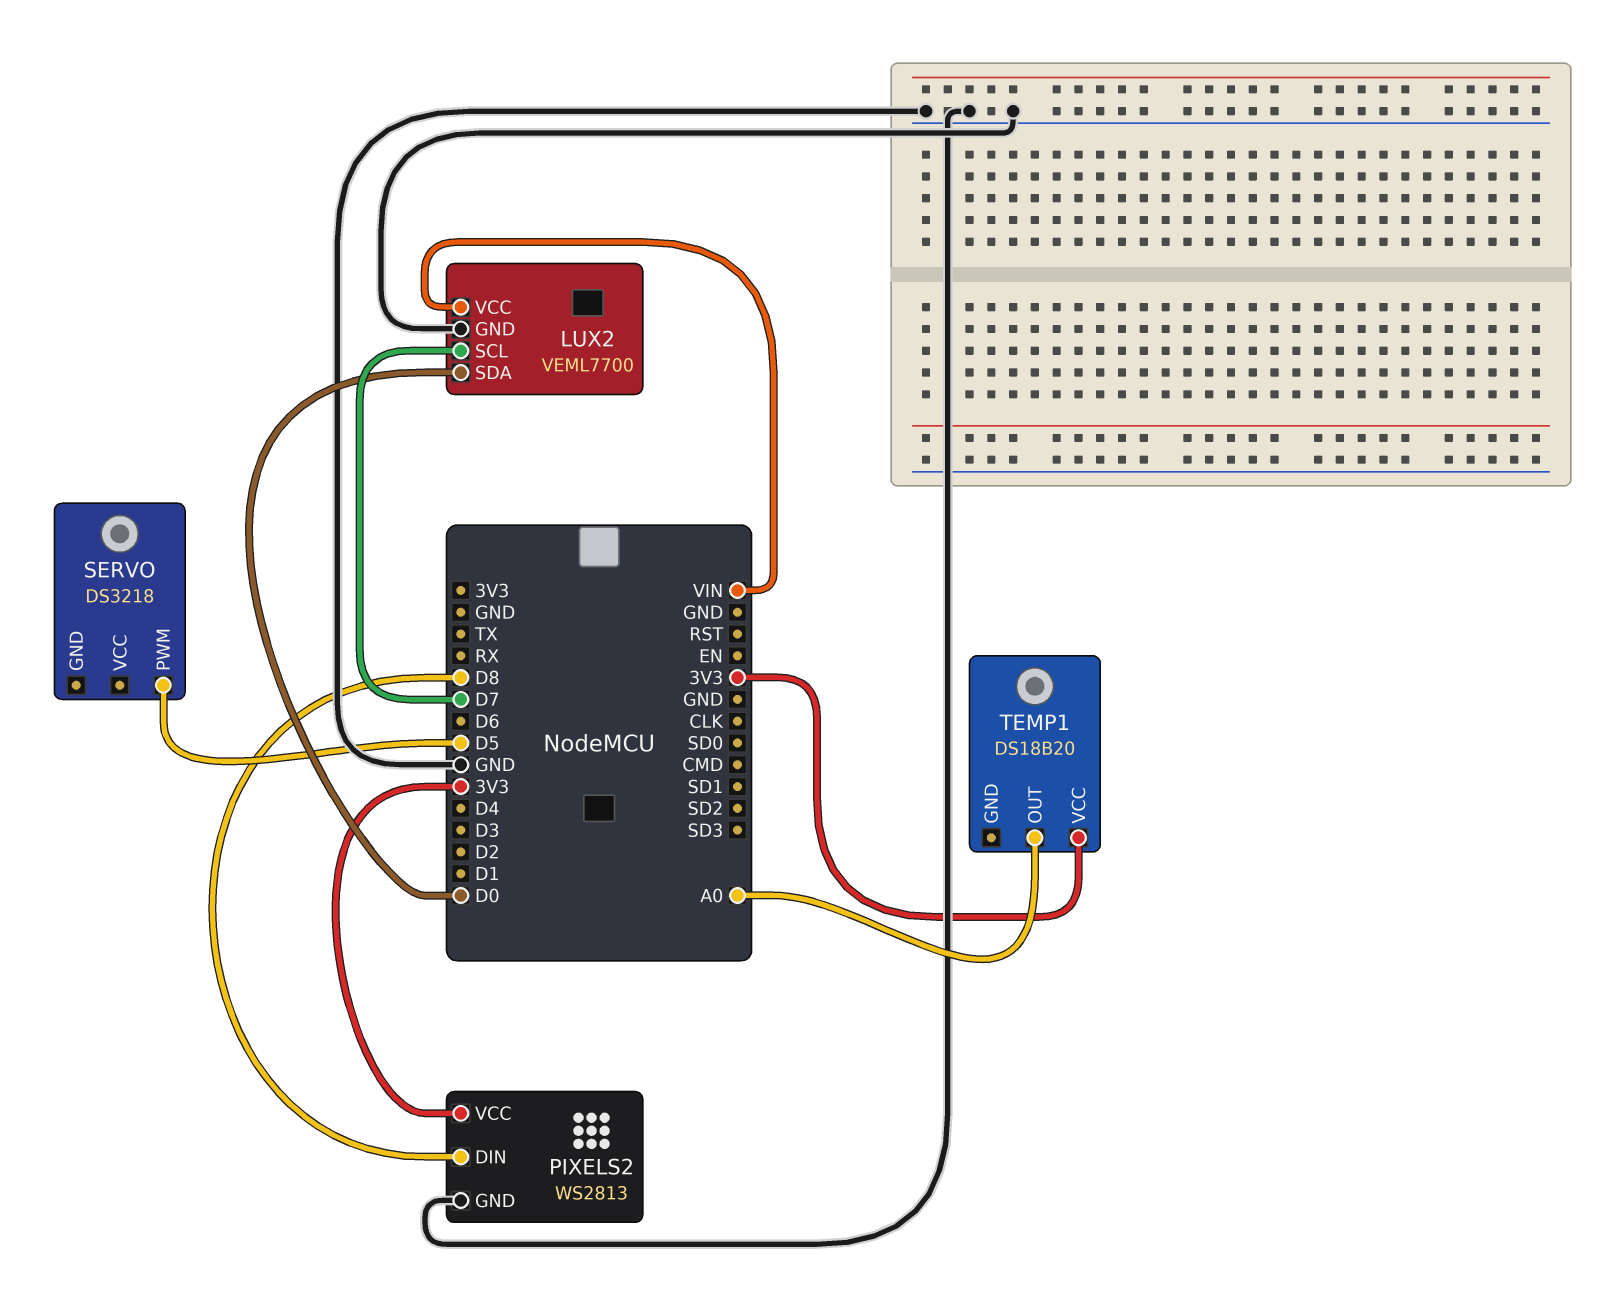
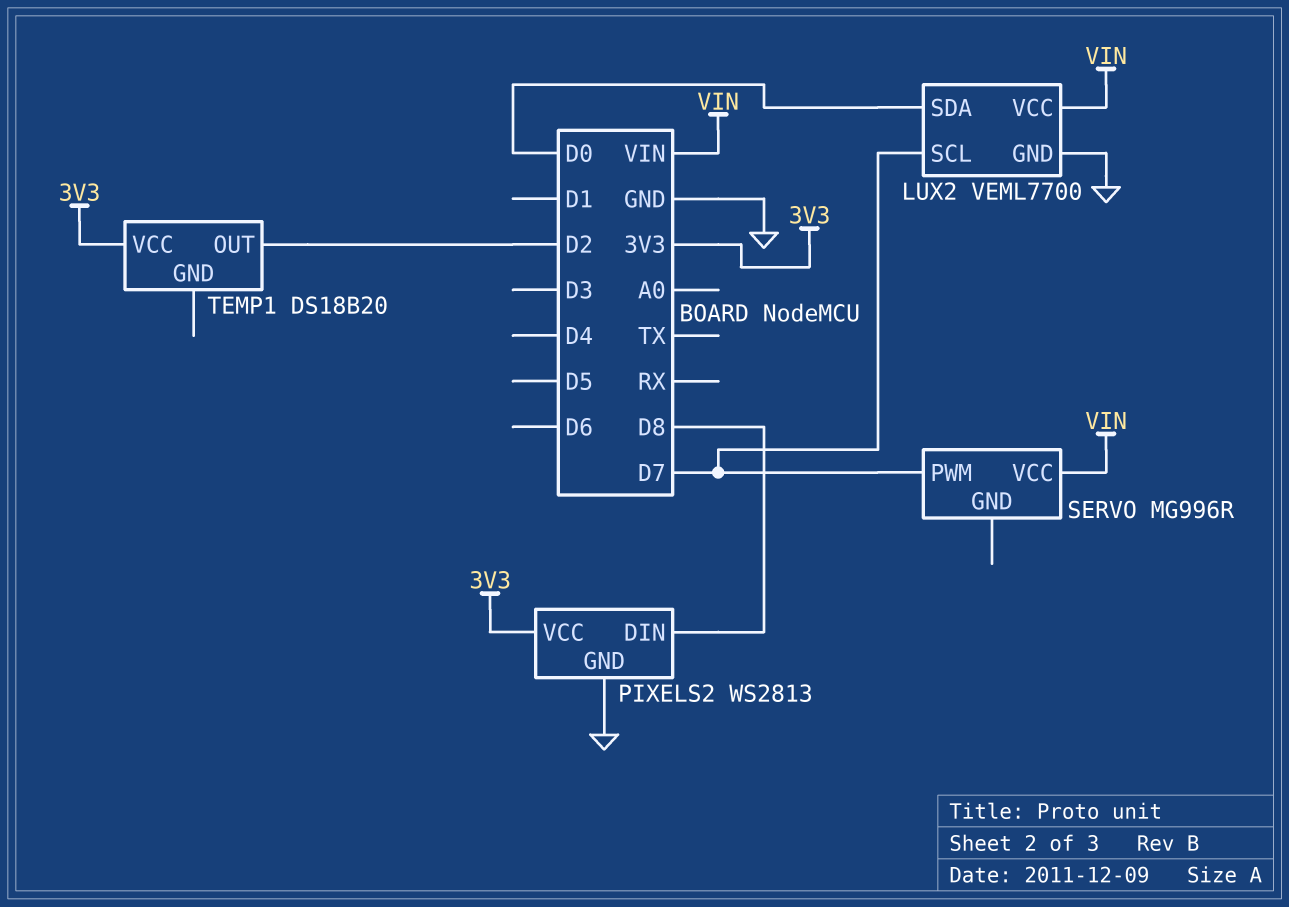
SERVO: DS3218 -> MG996R
SERVO pin PWM: D5 -> D7
SERVO pin VCC: none -> VIN
TEMP1 pin OUT: A0 -> D2

